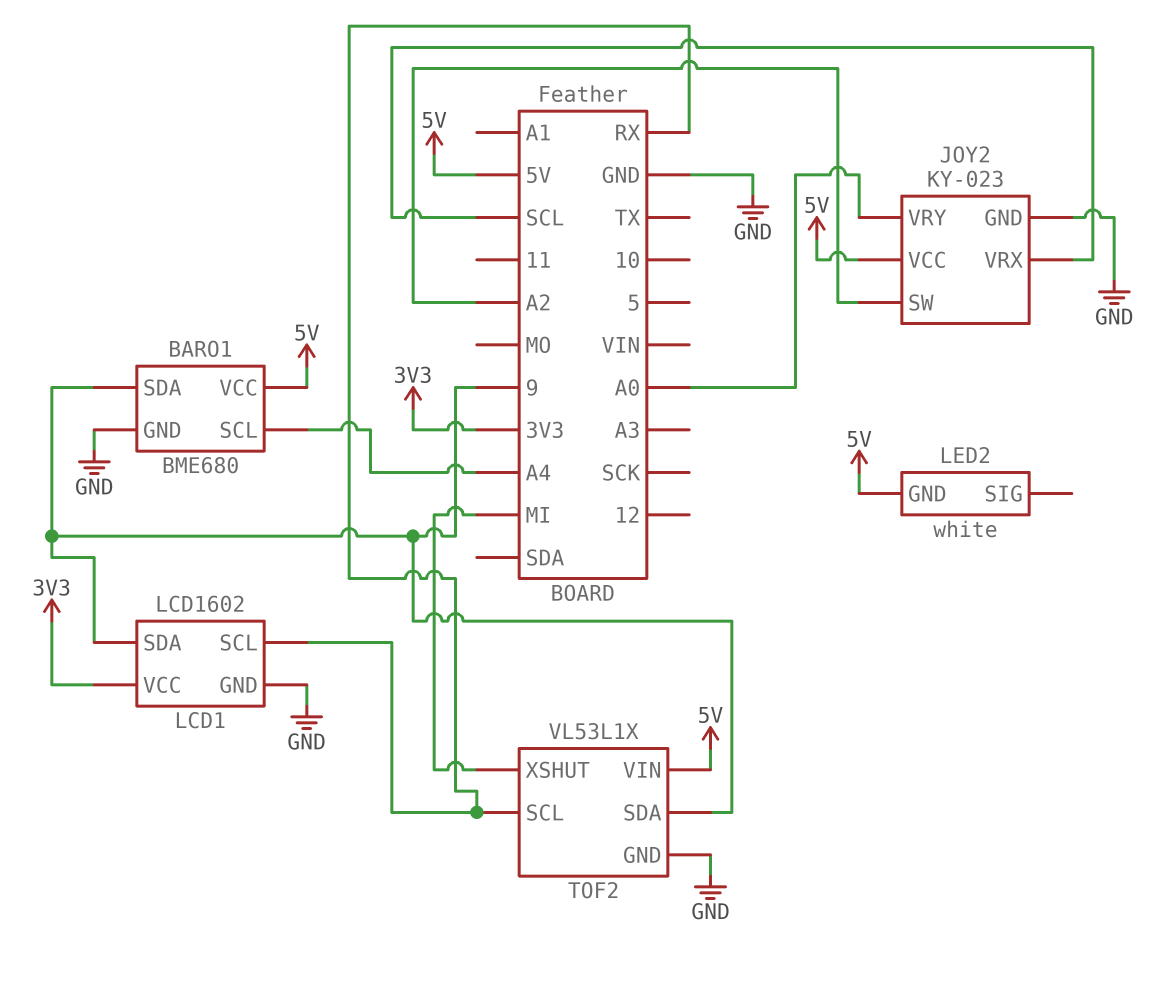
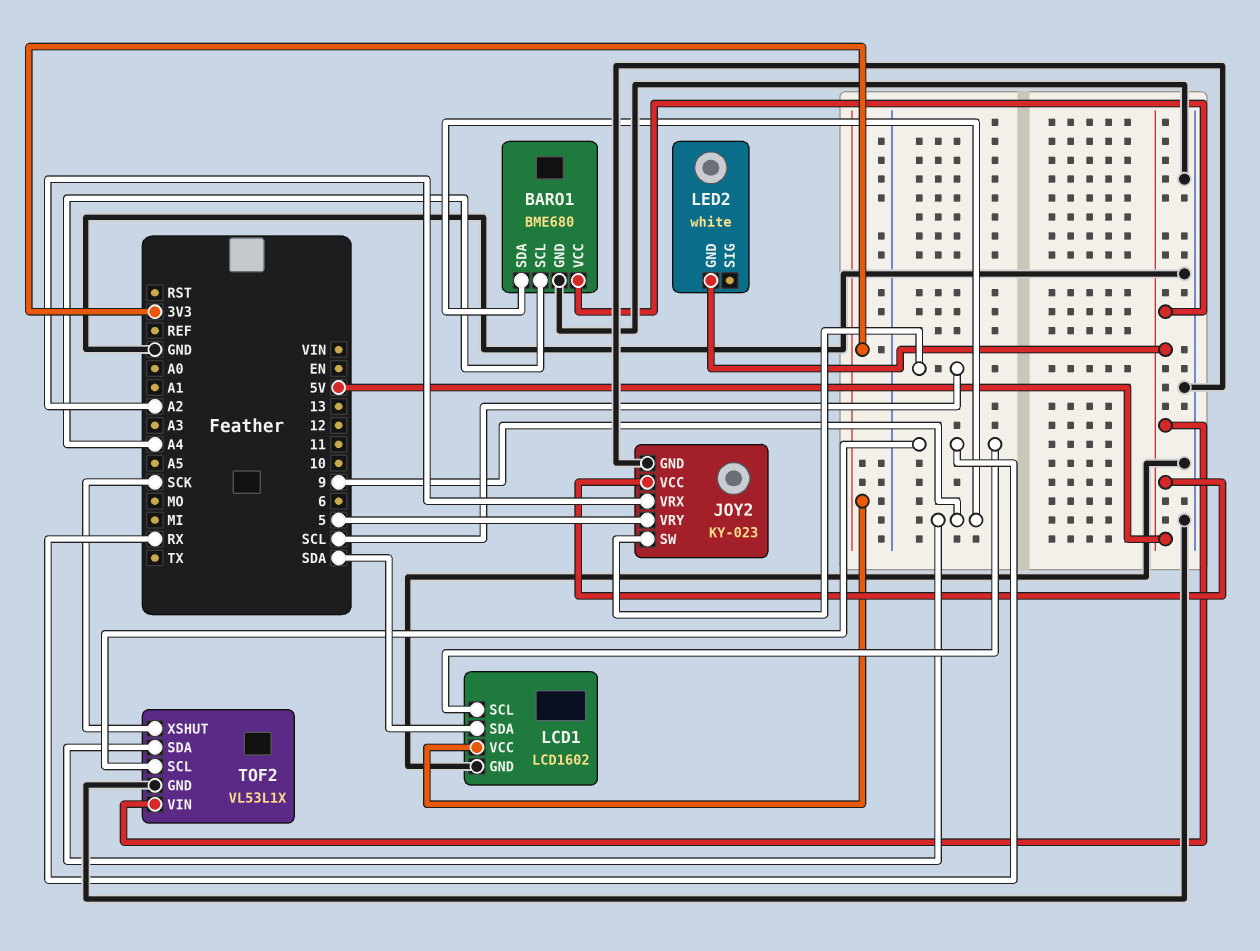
JOY2 pin SW: A2 -> SCL
JOY2 pin VRX: SCL -> A2
JOY2 pin VRY: A0 -> 5
LCD1 pin SDA: 9 -> SDA
TOF2 pin XSHUT: MI -> SCK

